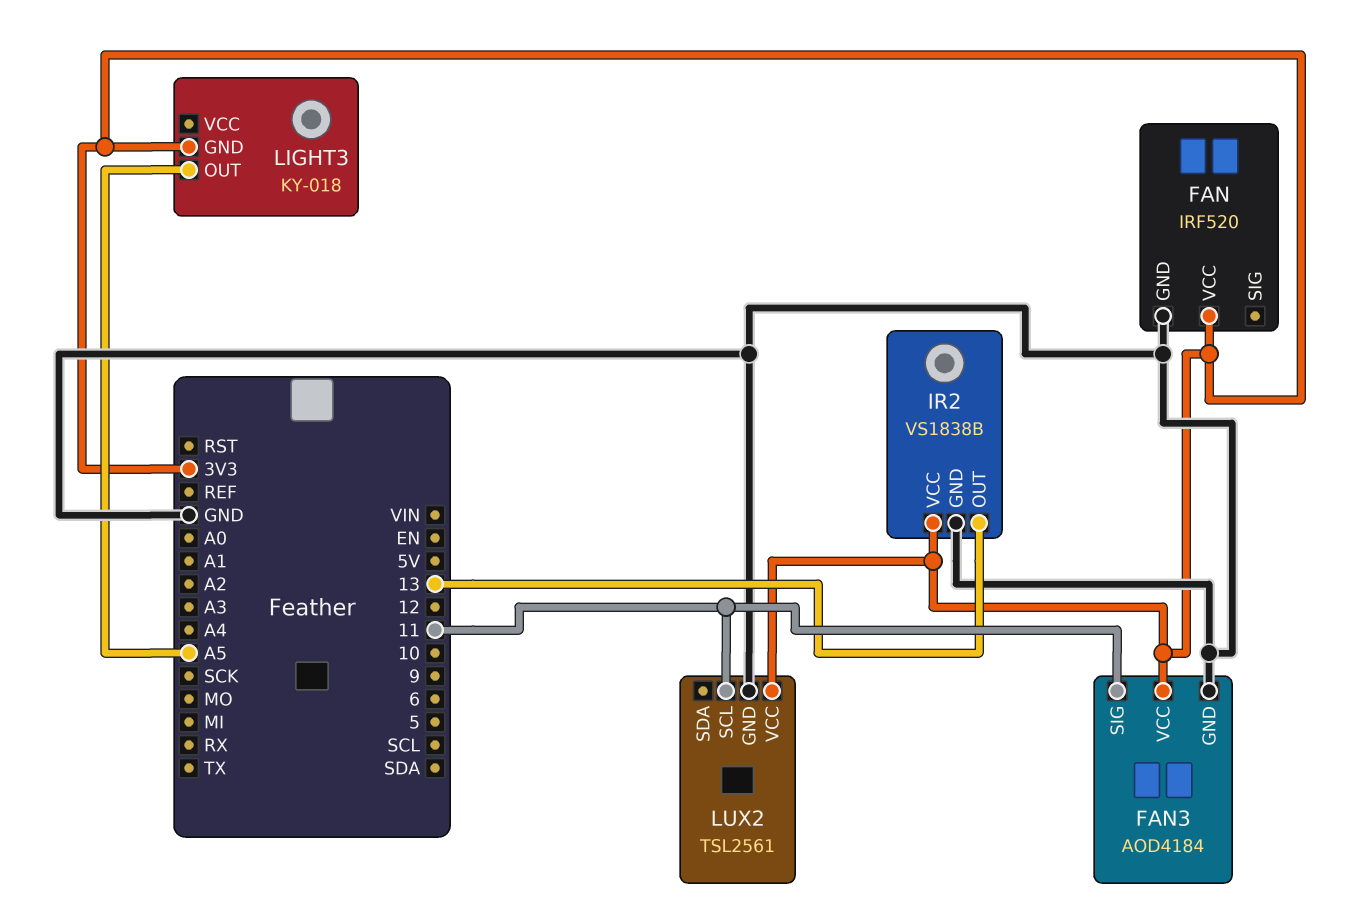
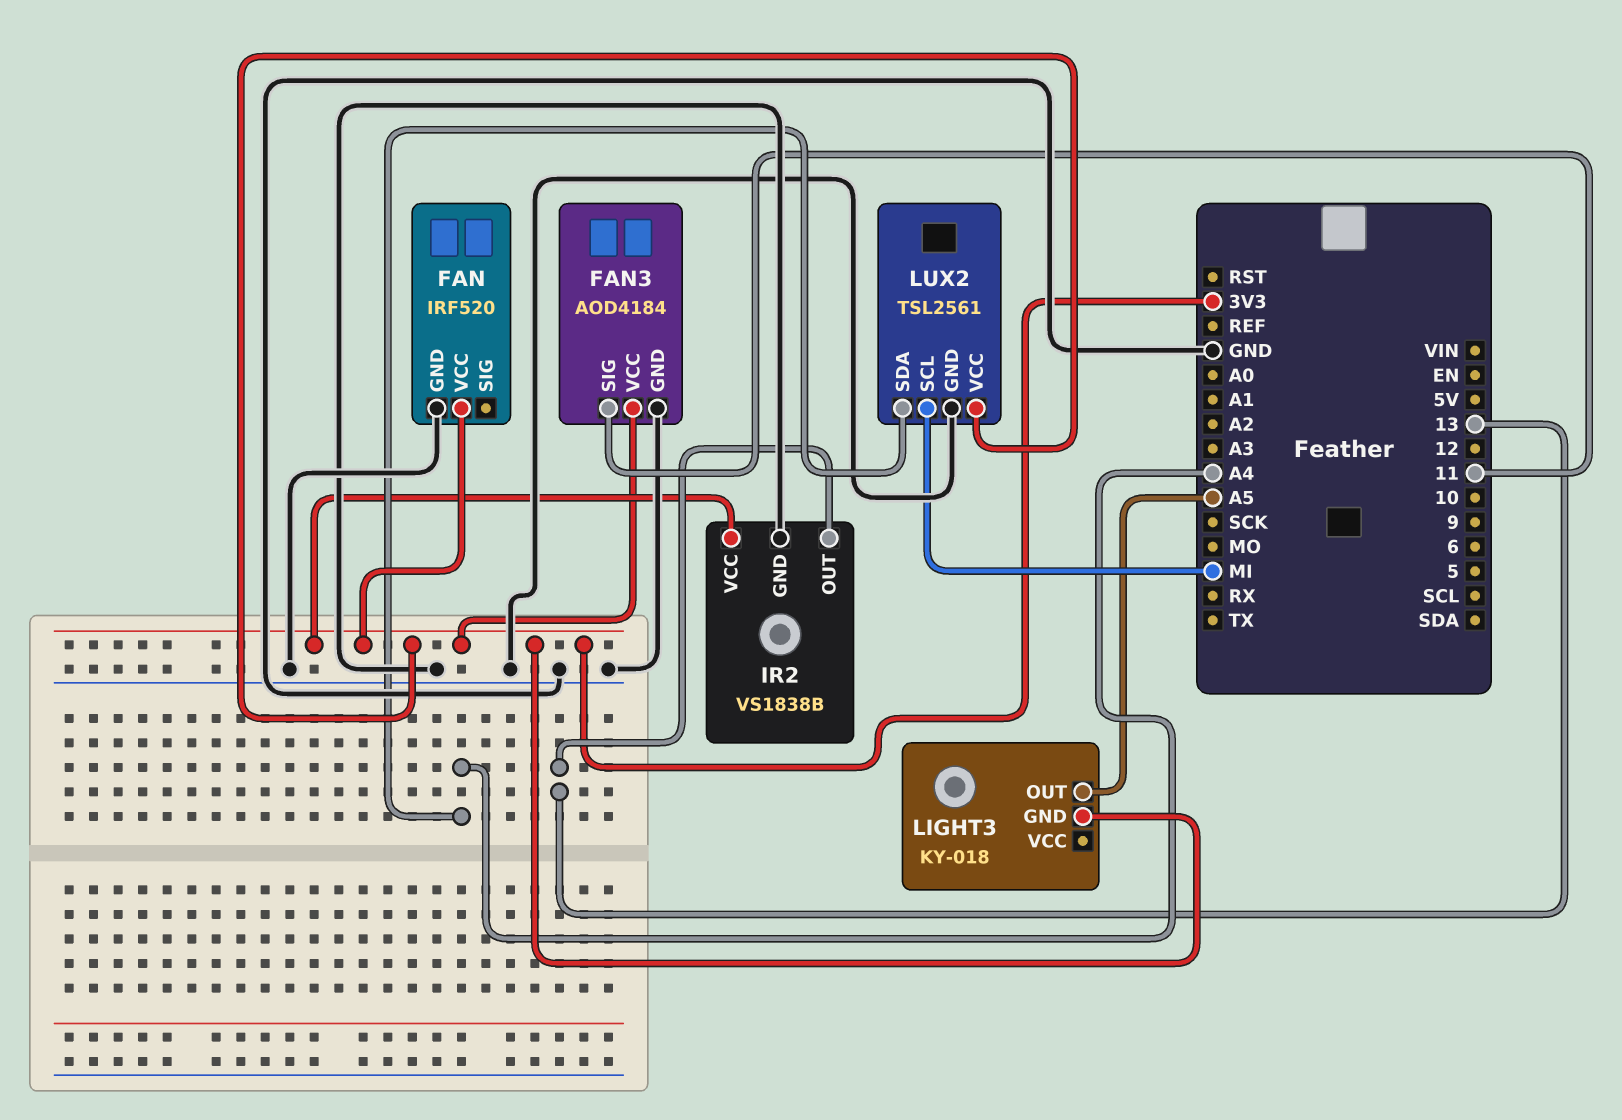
LUX2 pin SCL: 11 -> MI
LUX2 pin SDA: none -> A4

